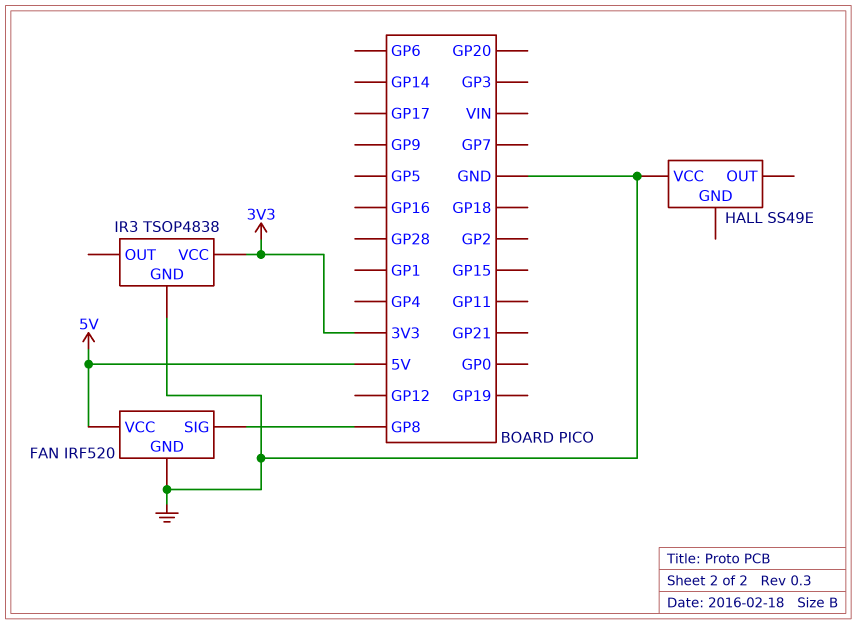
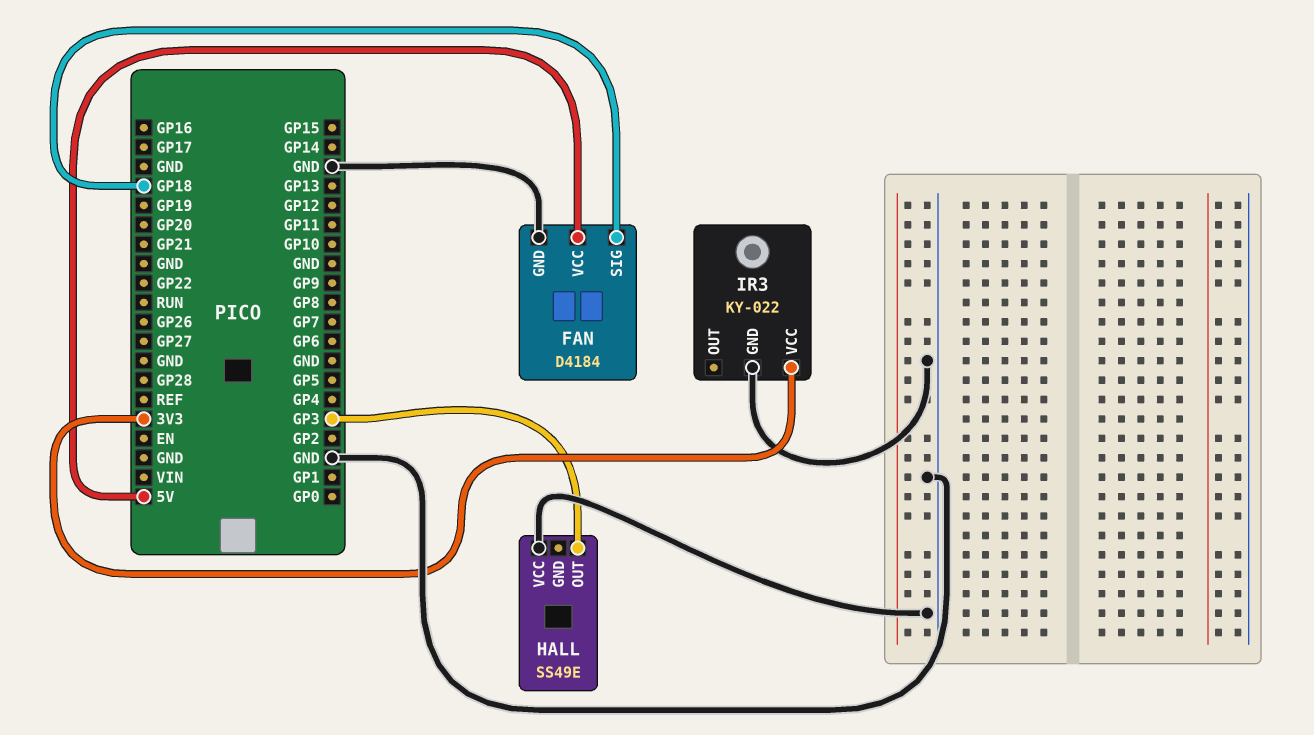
FAN: IRF520 -> D4184
FAN pin SIG: GP8 -> GP18
HALL pin OUT: none -> GP3
IR3: TSOP4838 -> KY-022

